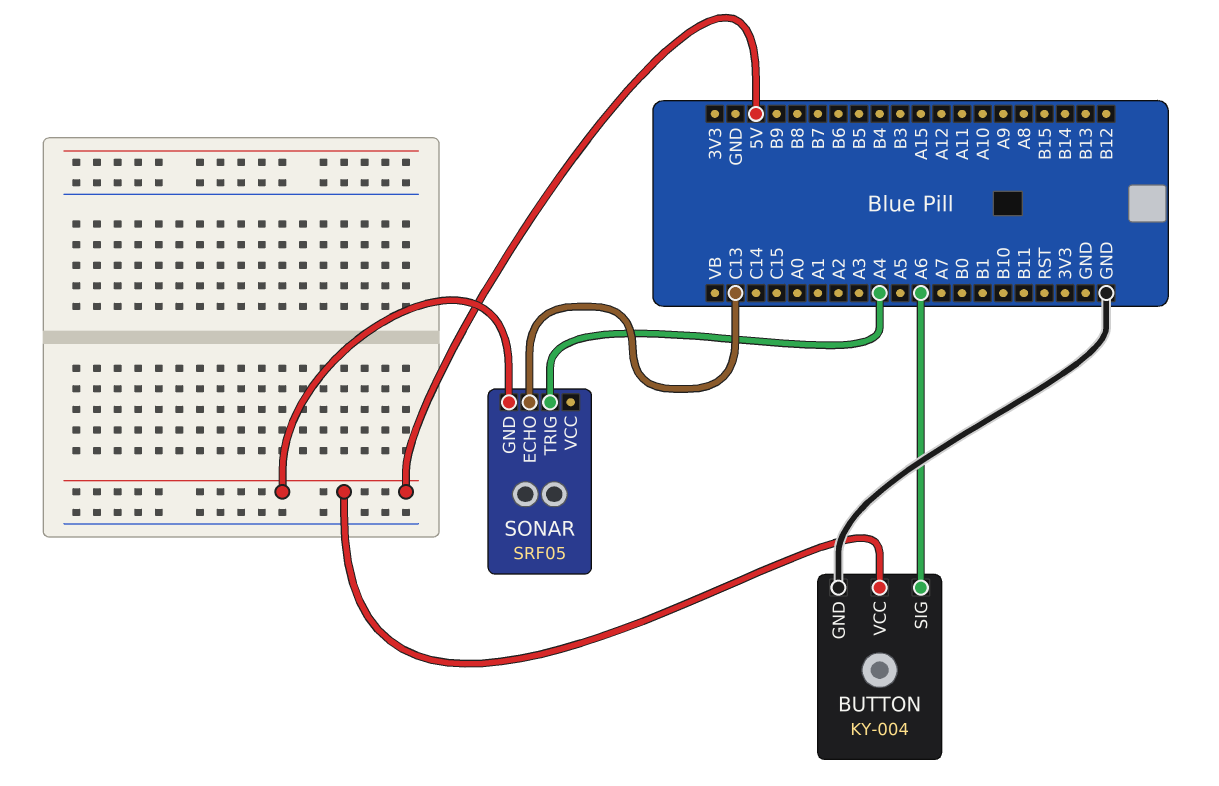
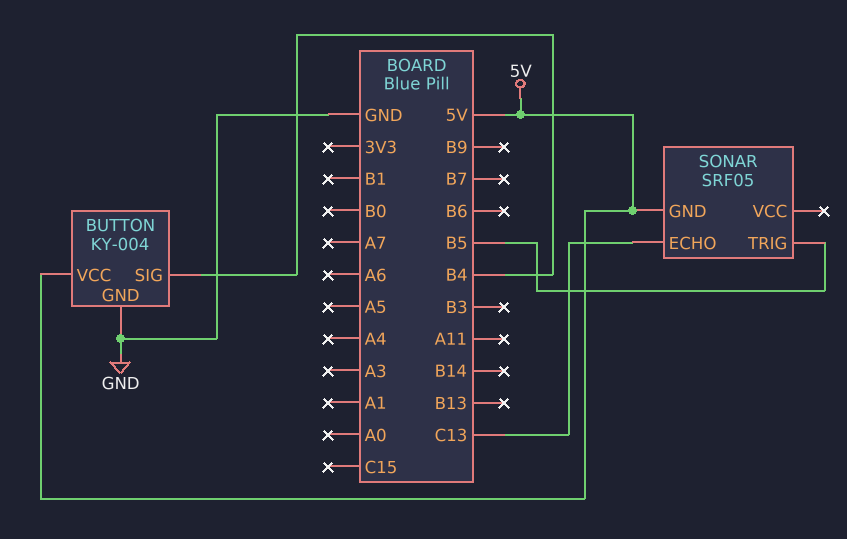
BUTTON pin SIG: A6 -> B4
SONAR pin TRIG: A4 -> B5

